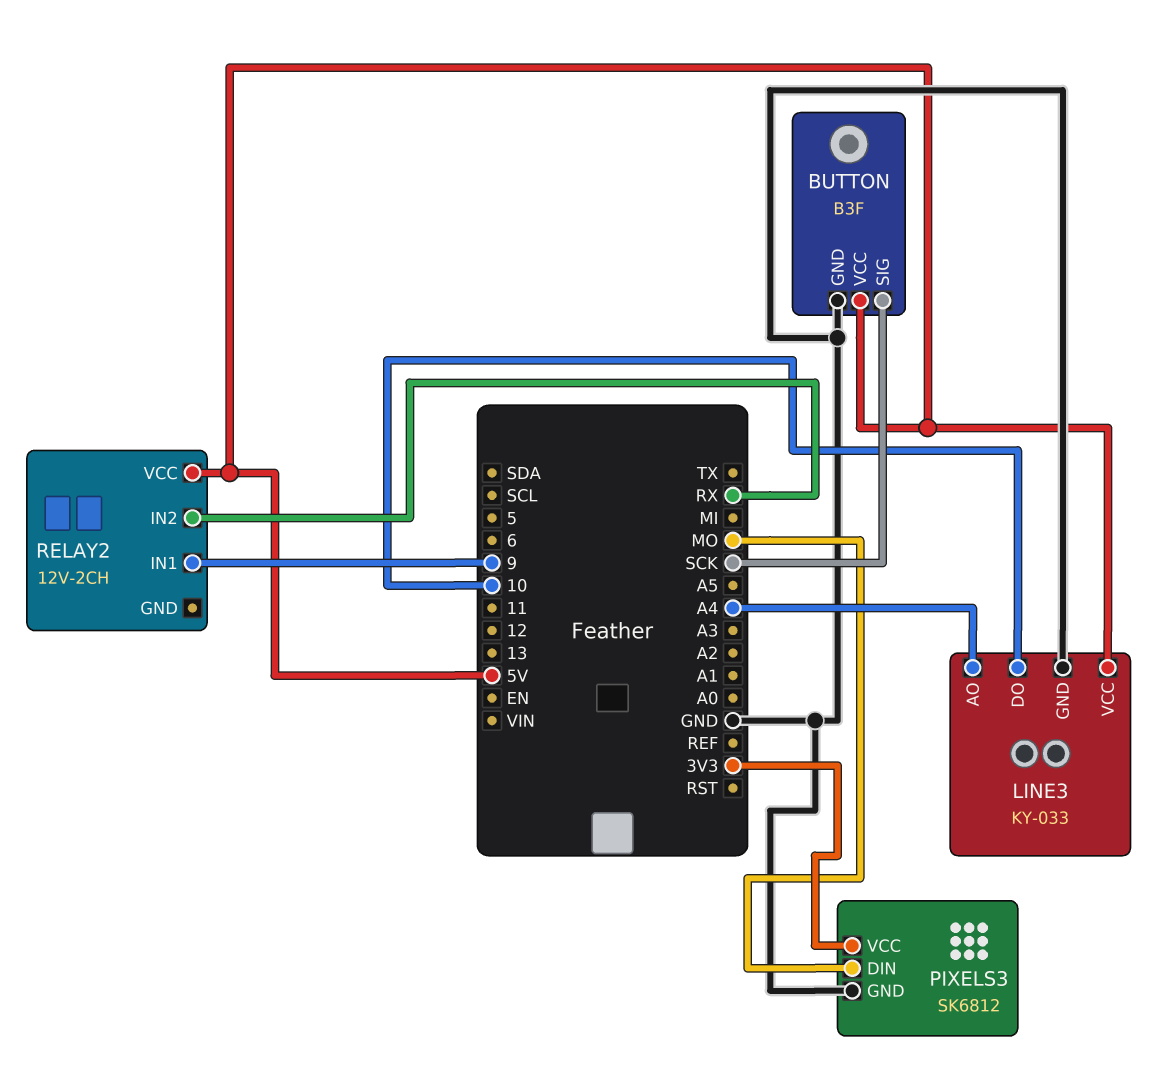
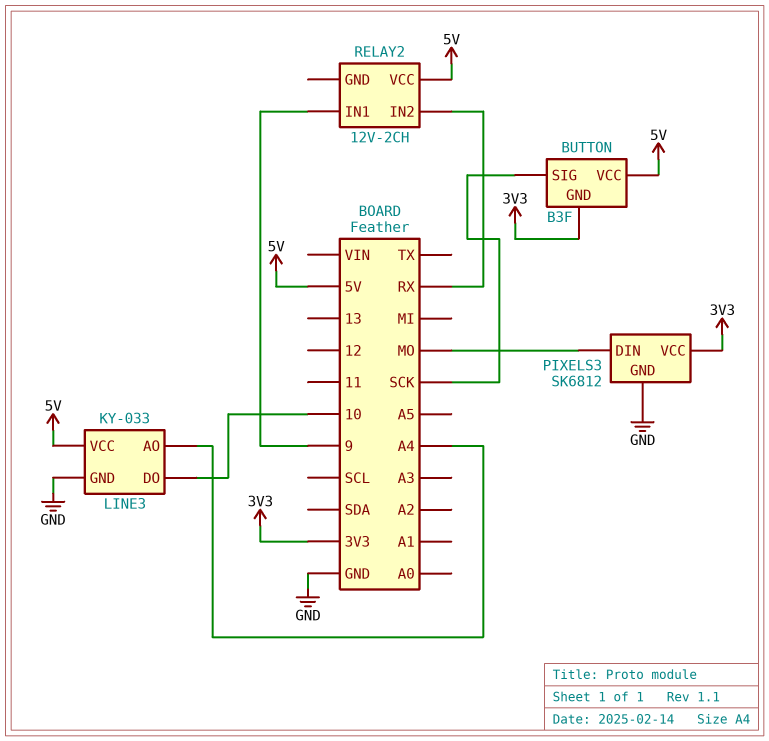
BUTTON pin GND: GND -> 3V3

